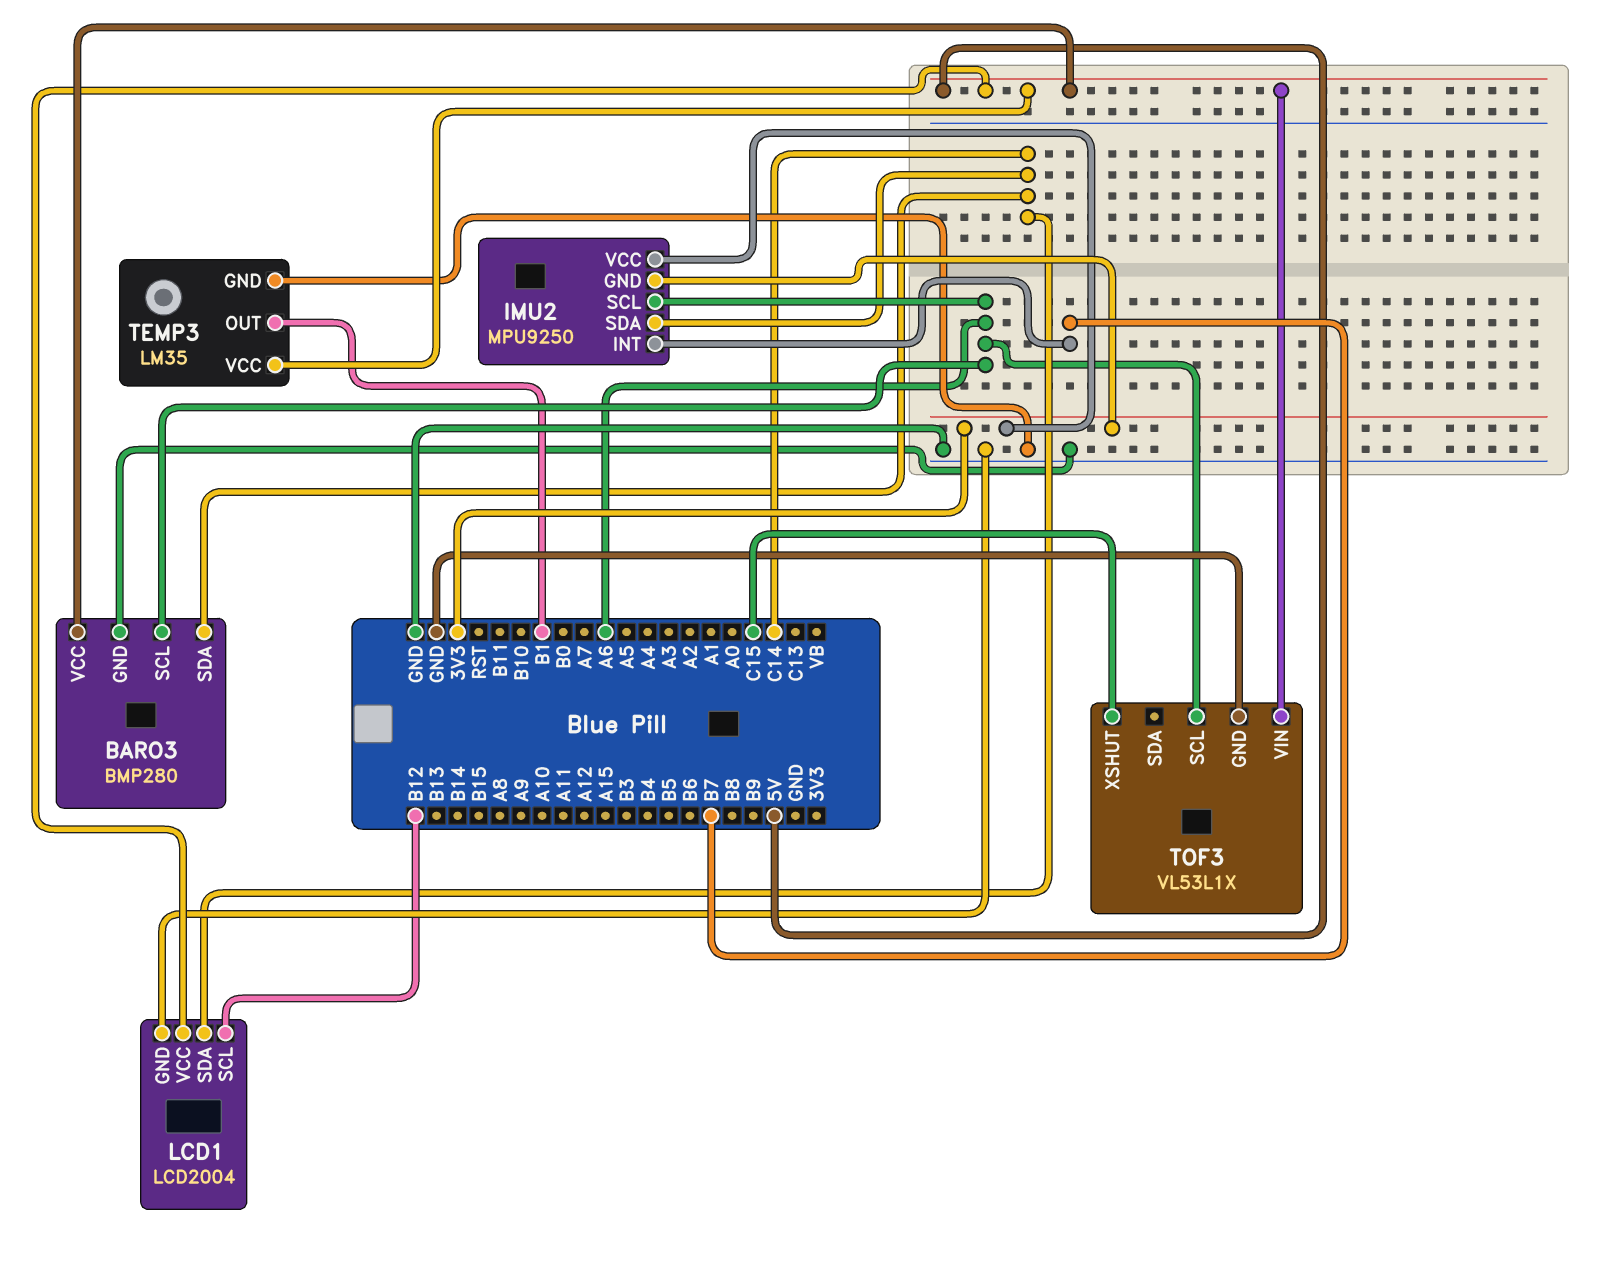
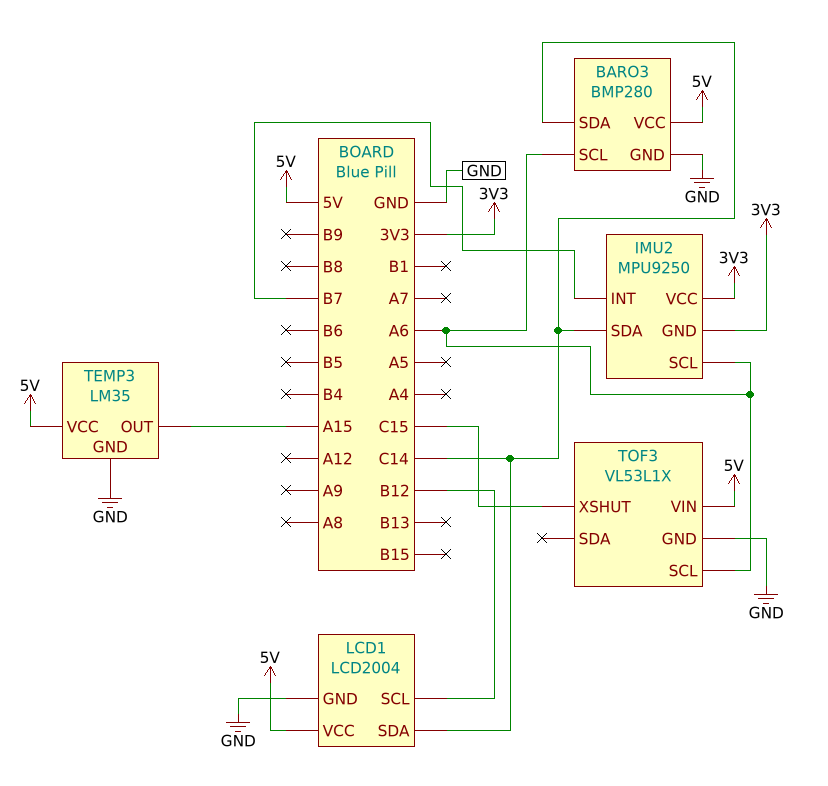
TEMP3 pin OUT: B1 -> A15

